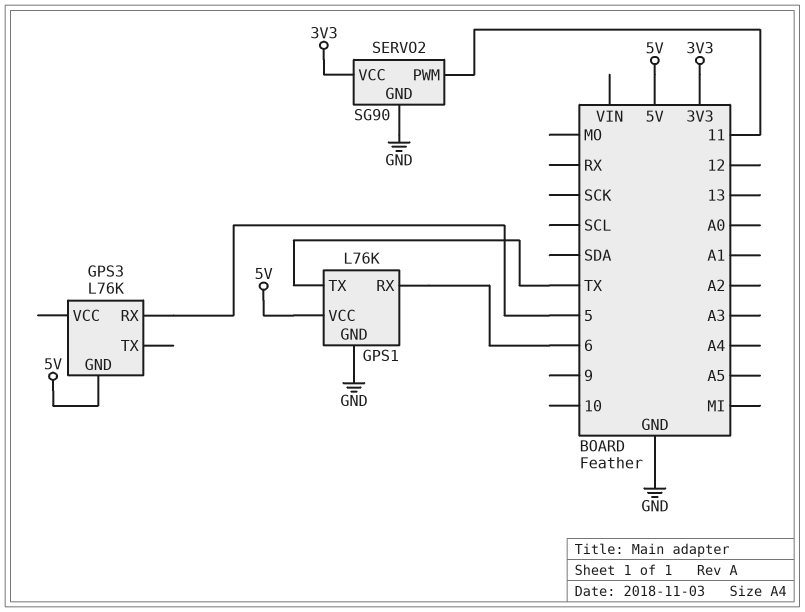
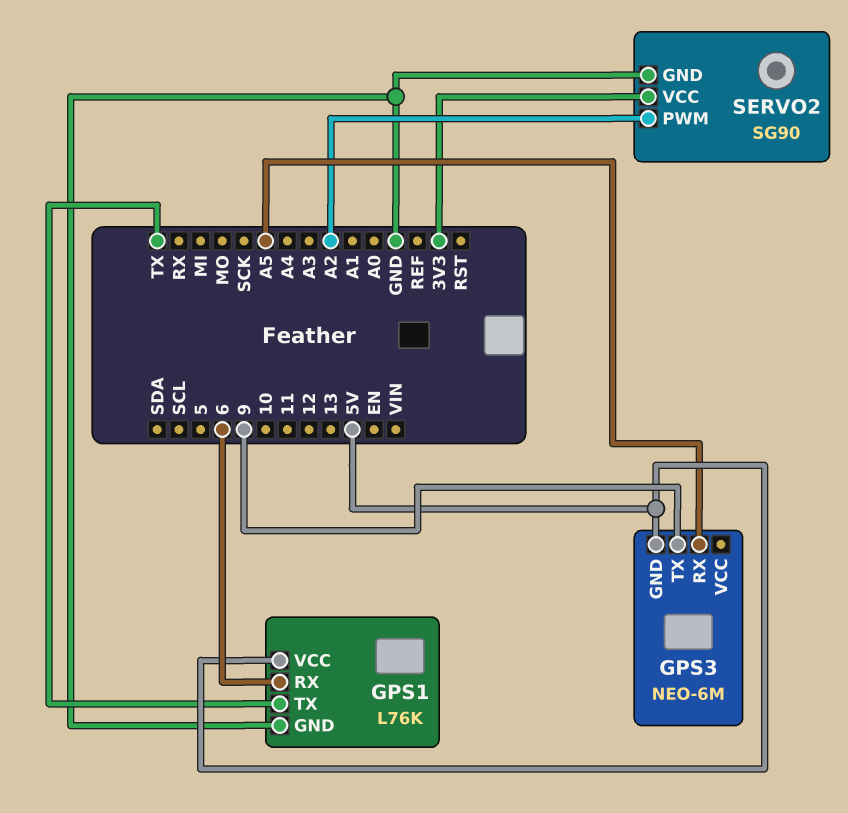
GPS3: L76K -> NEO-6M
GPS3 pin RX: 5 -> A5
GPS3 pin TX: none -> 9
SERVO2 pin PWM: 11 -> A2

